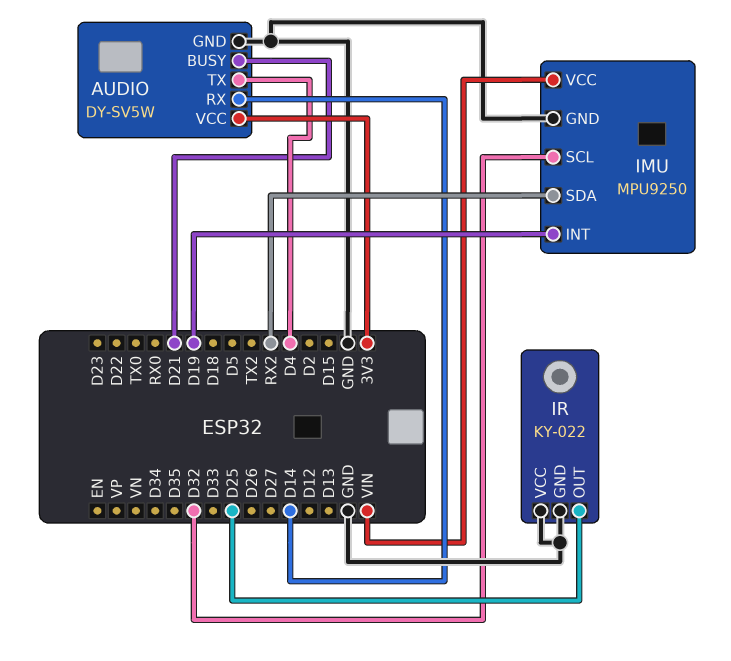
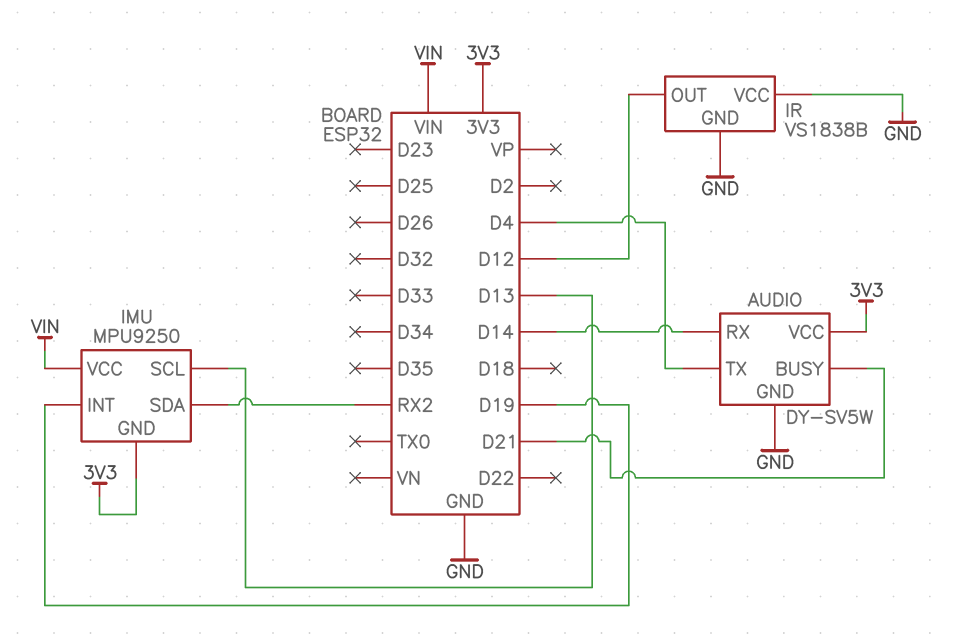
IMU pin GND: GND -> 3V3
IMU pin SCL: D32 -> D13
IR: KY-022 -> VS1838B
IR pin OUT: D25 -> D12

